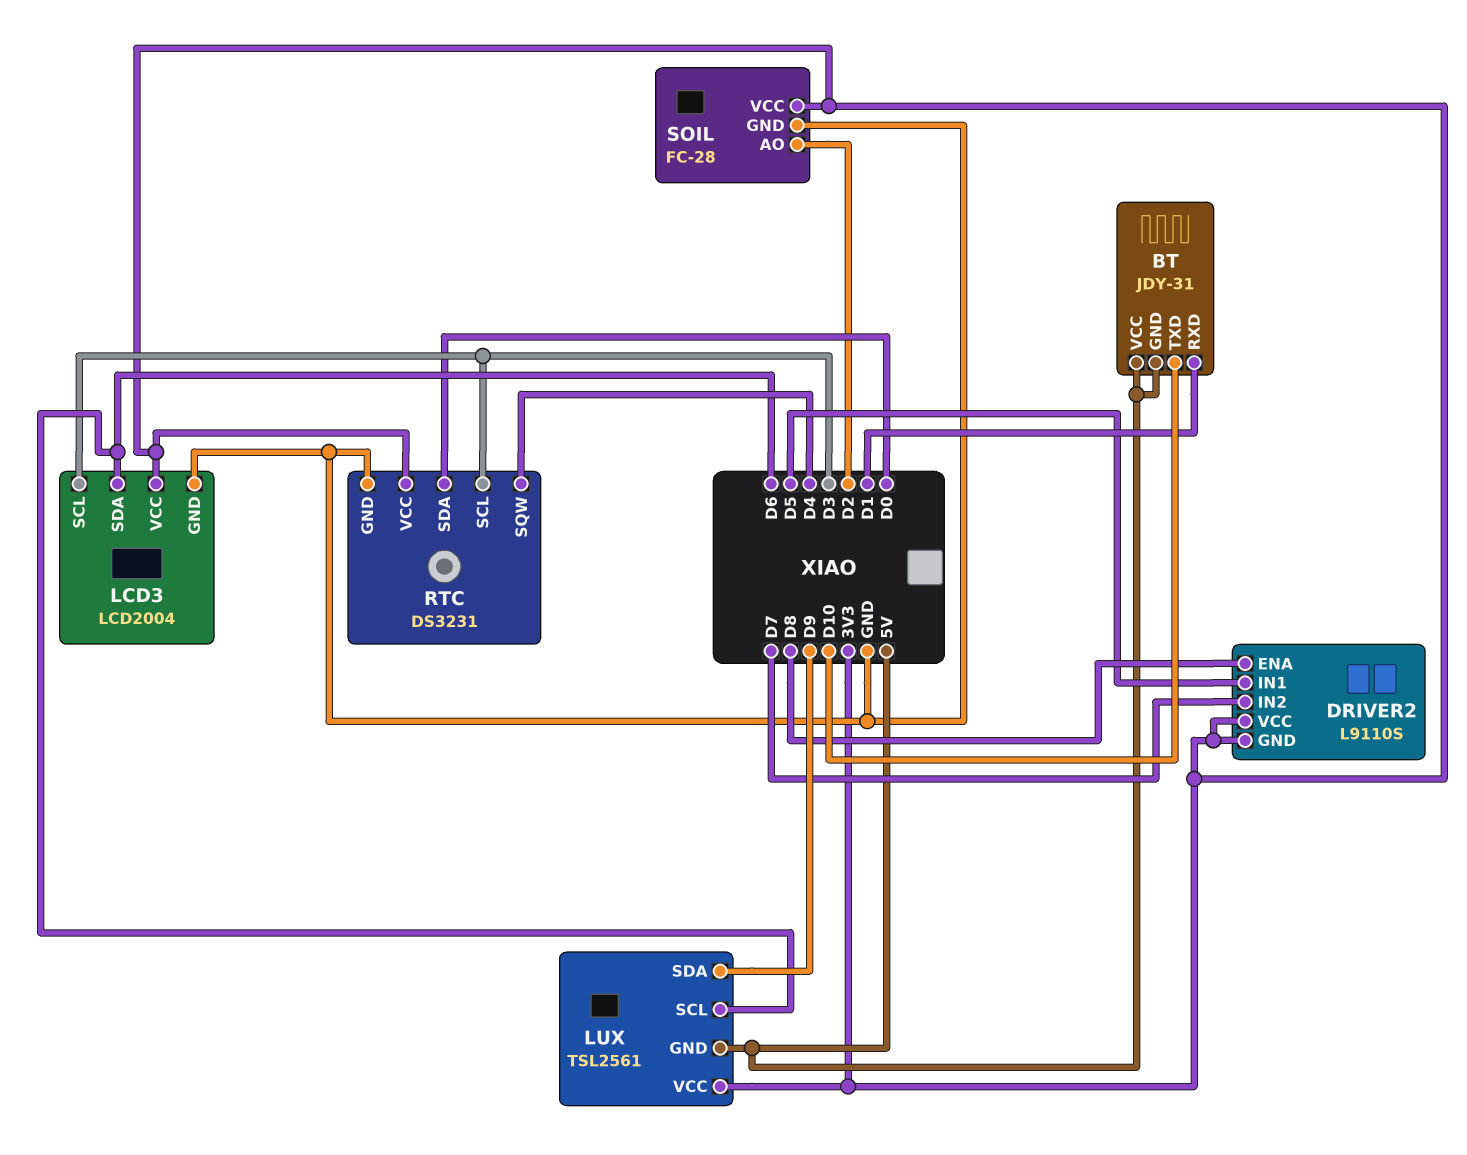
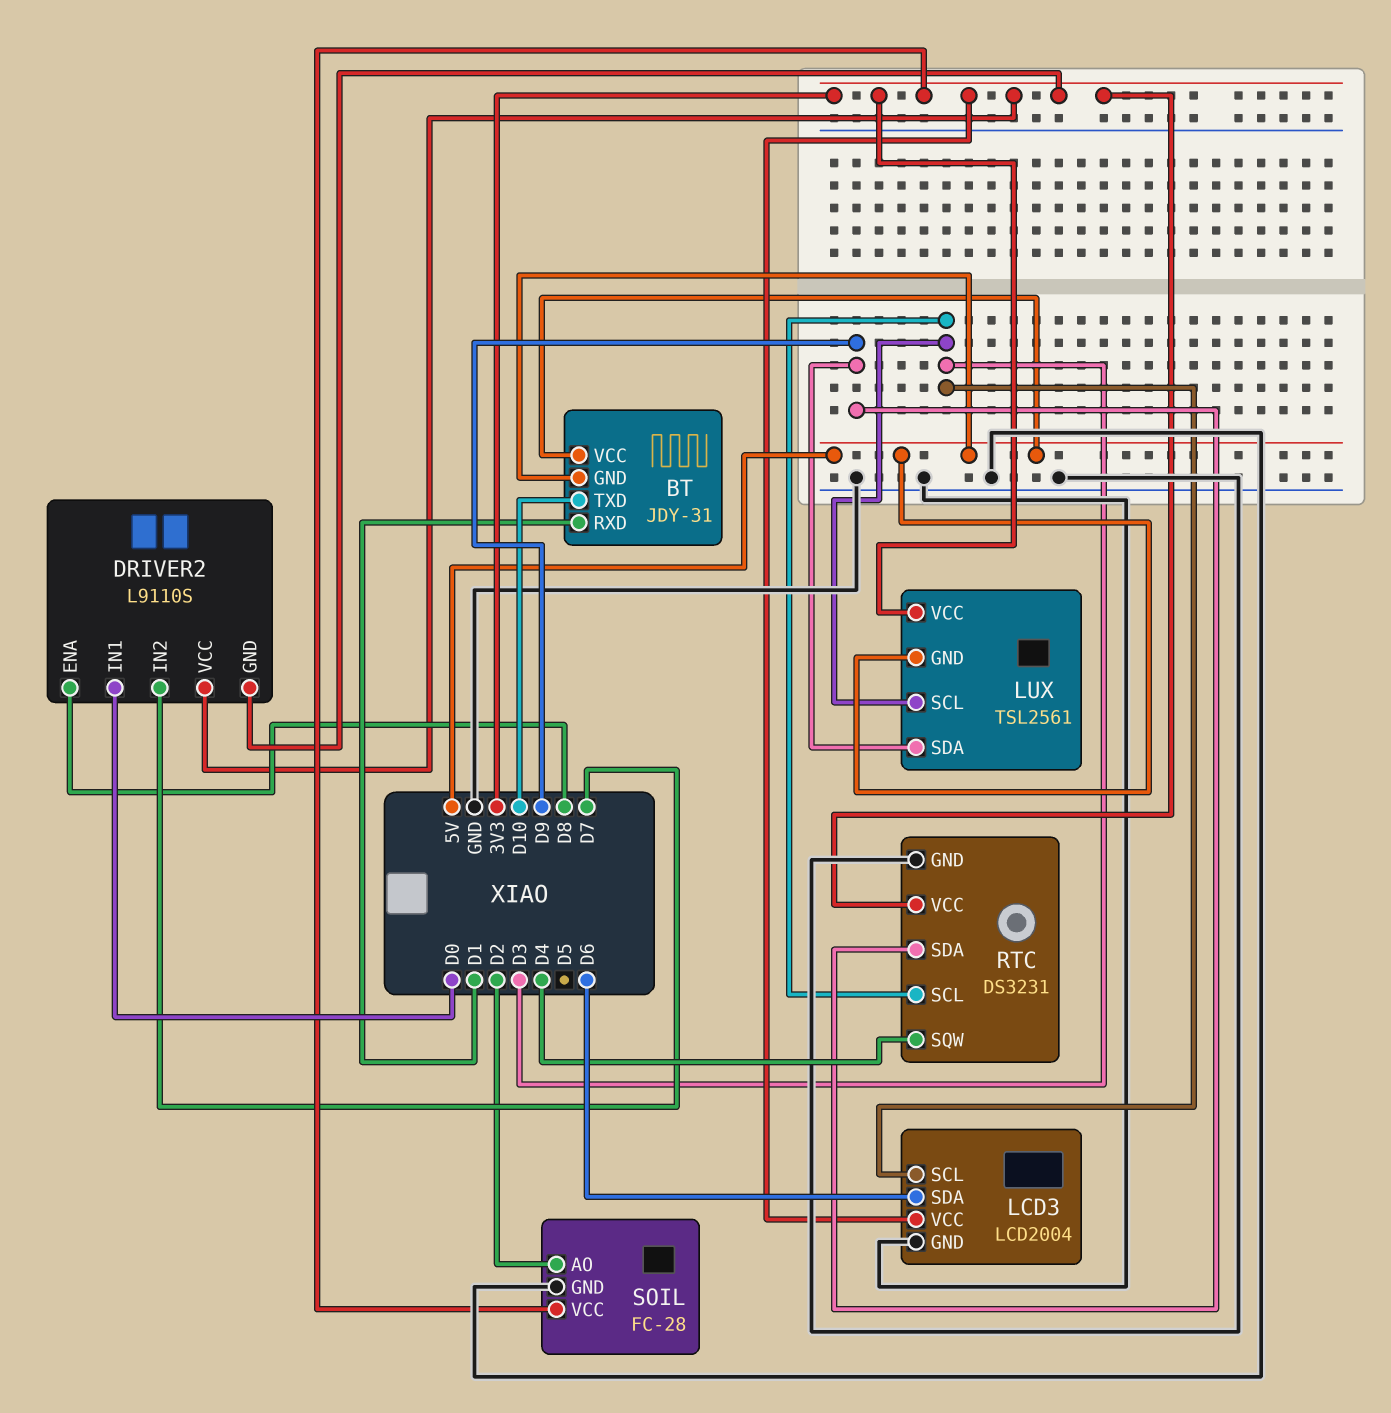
DRIVER2 pin IN1: D5 -> D0
LUX pin SCL: D6 -> D3
RTC pin SDA: D0 -> D9

